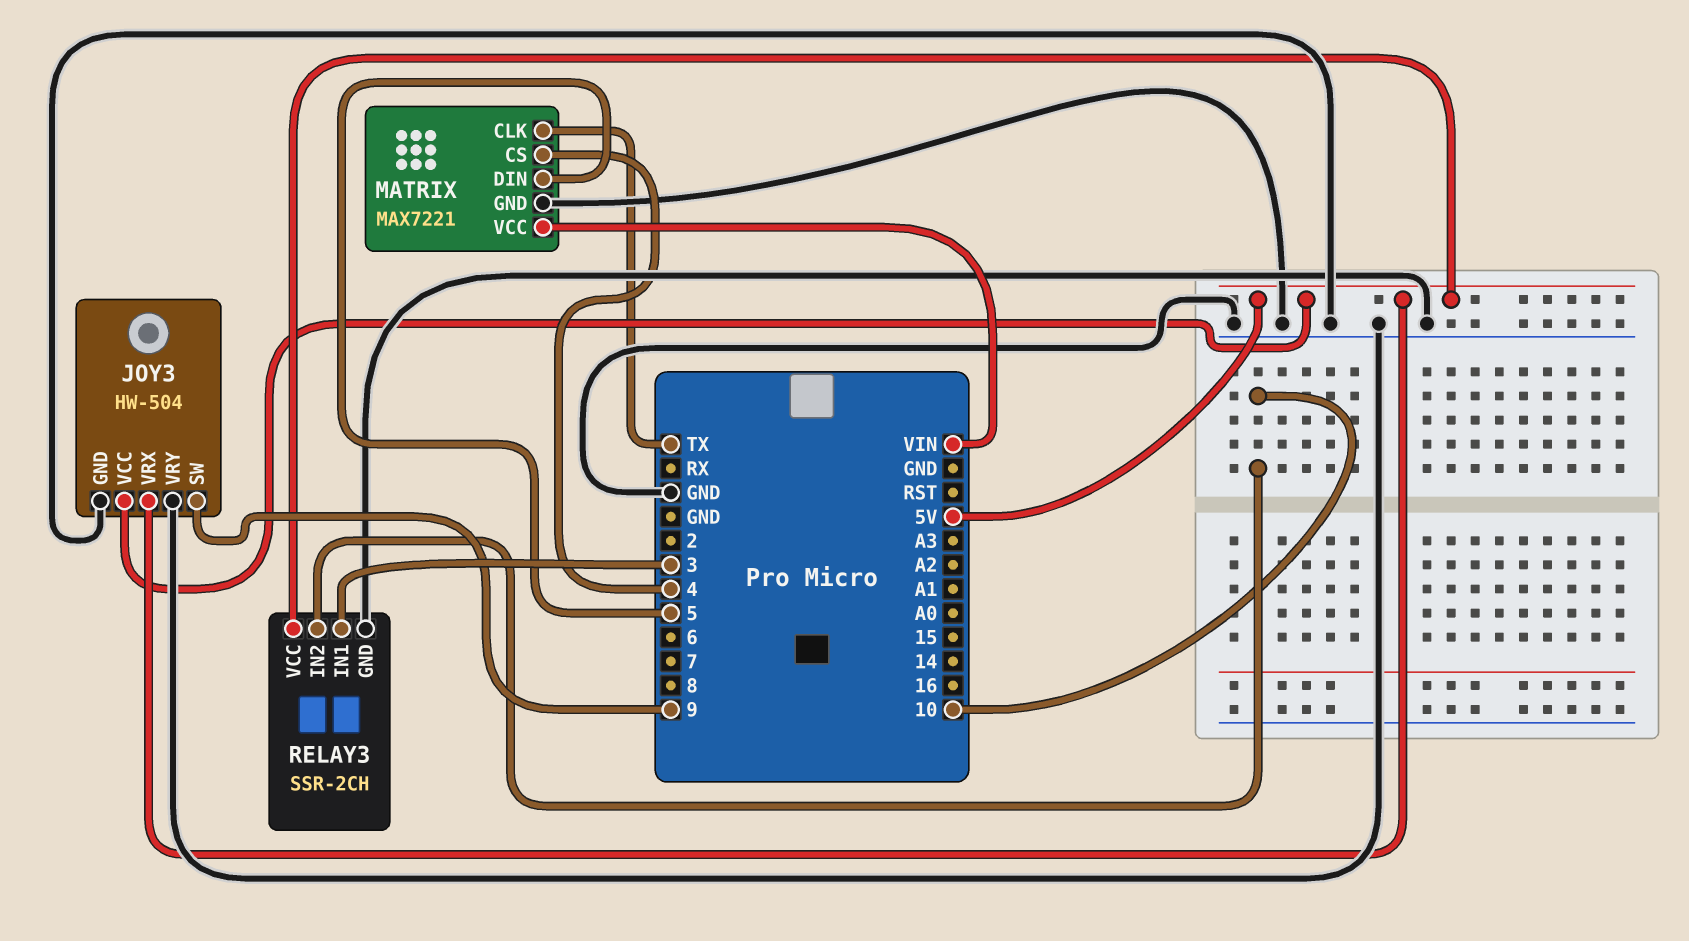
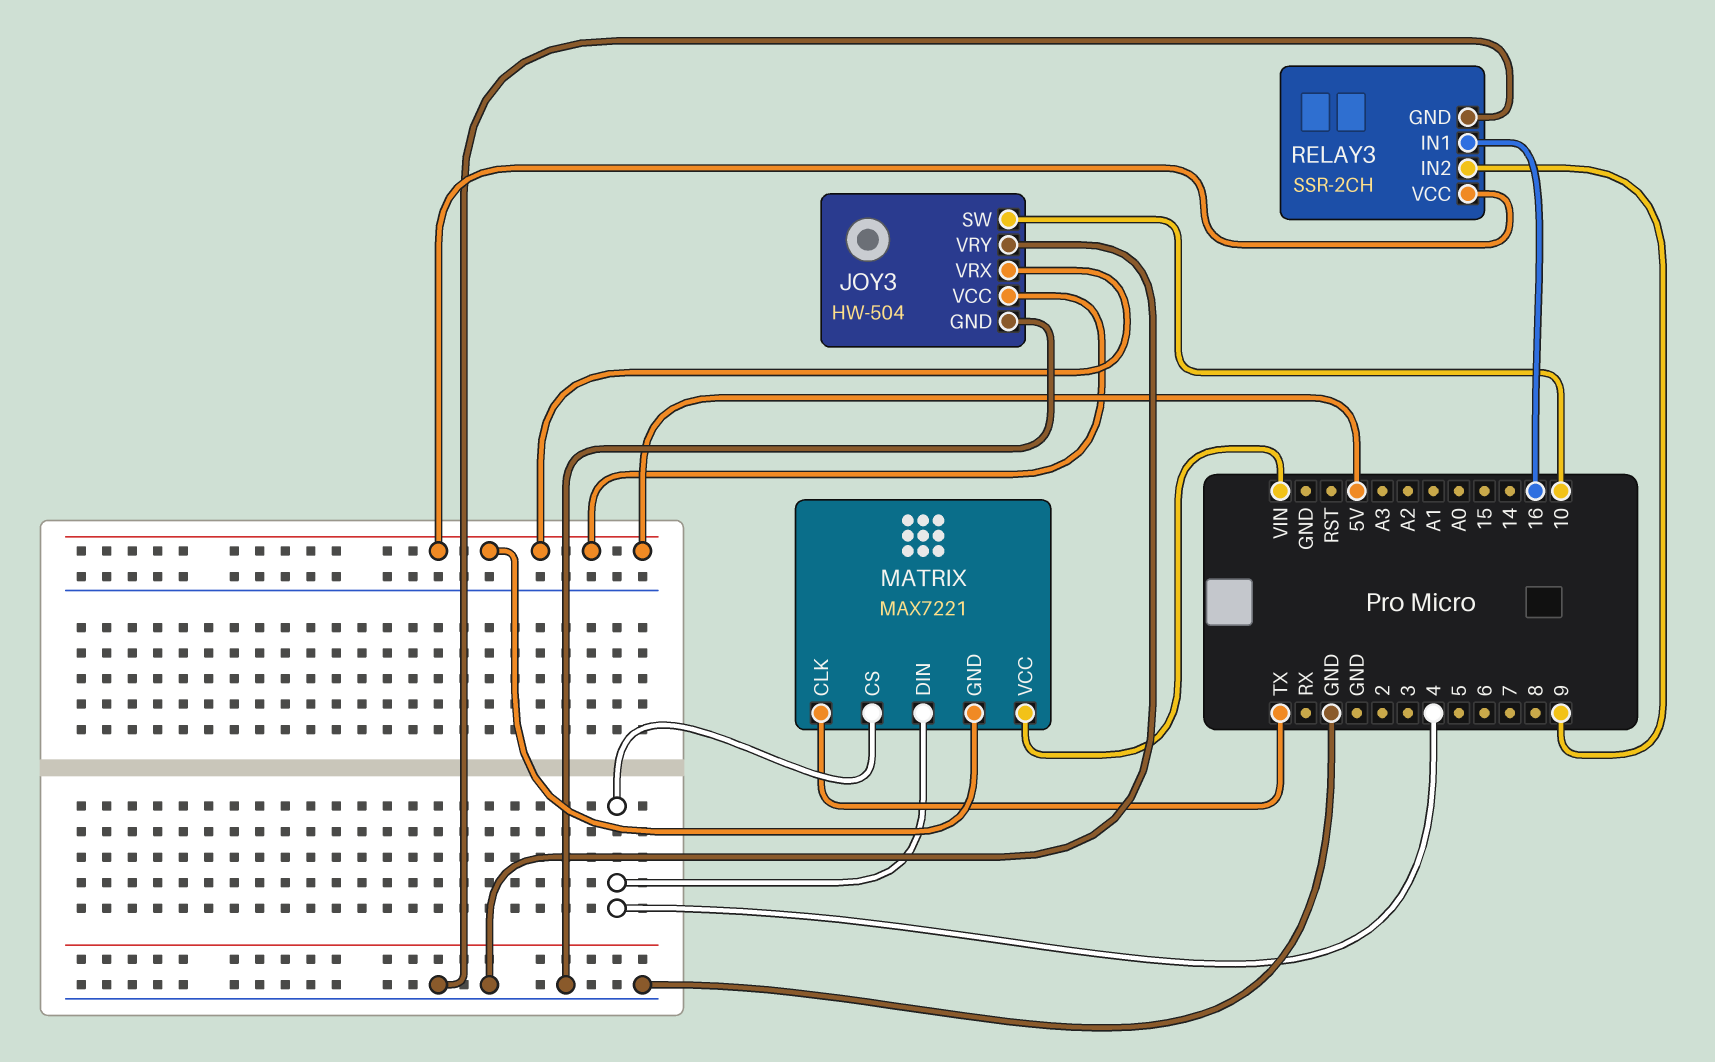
JOY3 pin SW: 9 -> 10
MATRIX pin DIN: 5 -> 4
MATRIX pin GND: GND -> 5V
RELAY3 pin IN1: 3 -> 16
RELAY3 pin IN2: 10 -> 9

